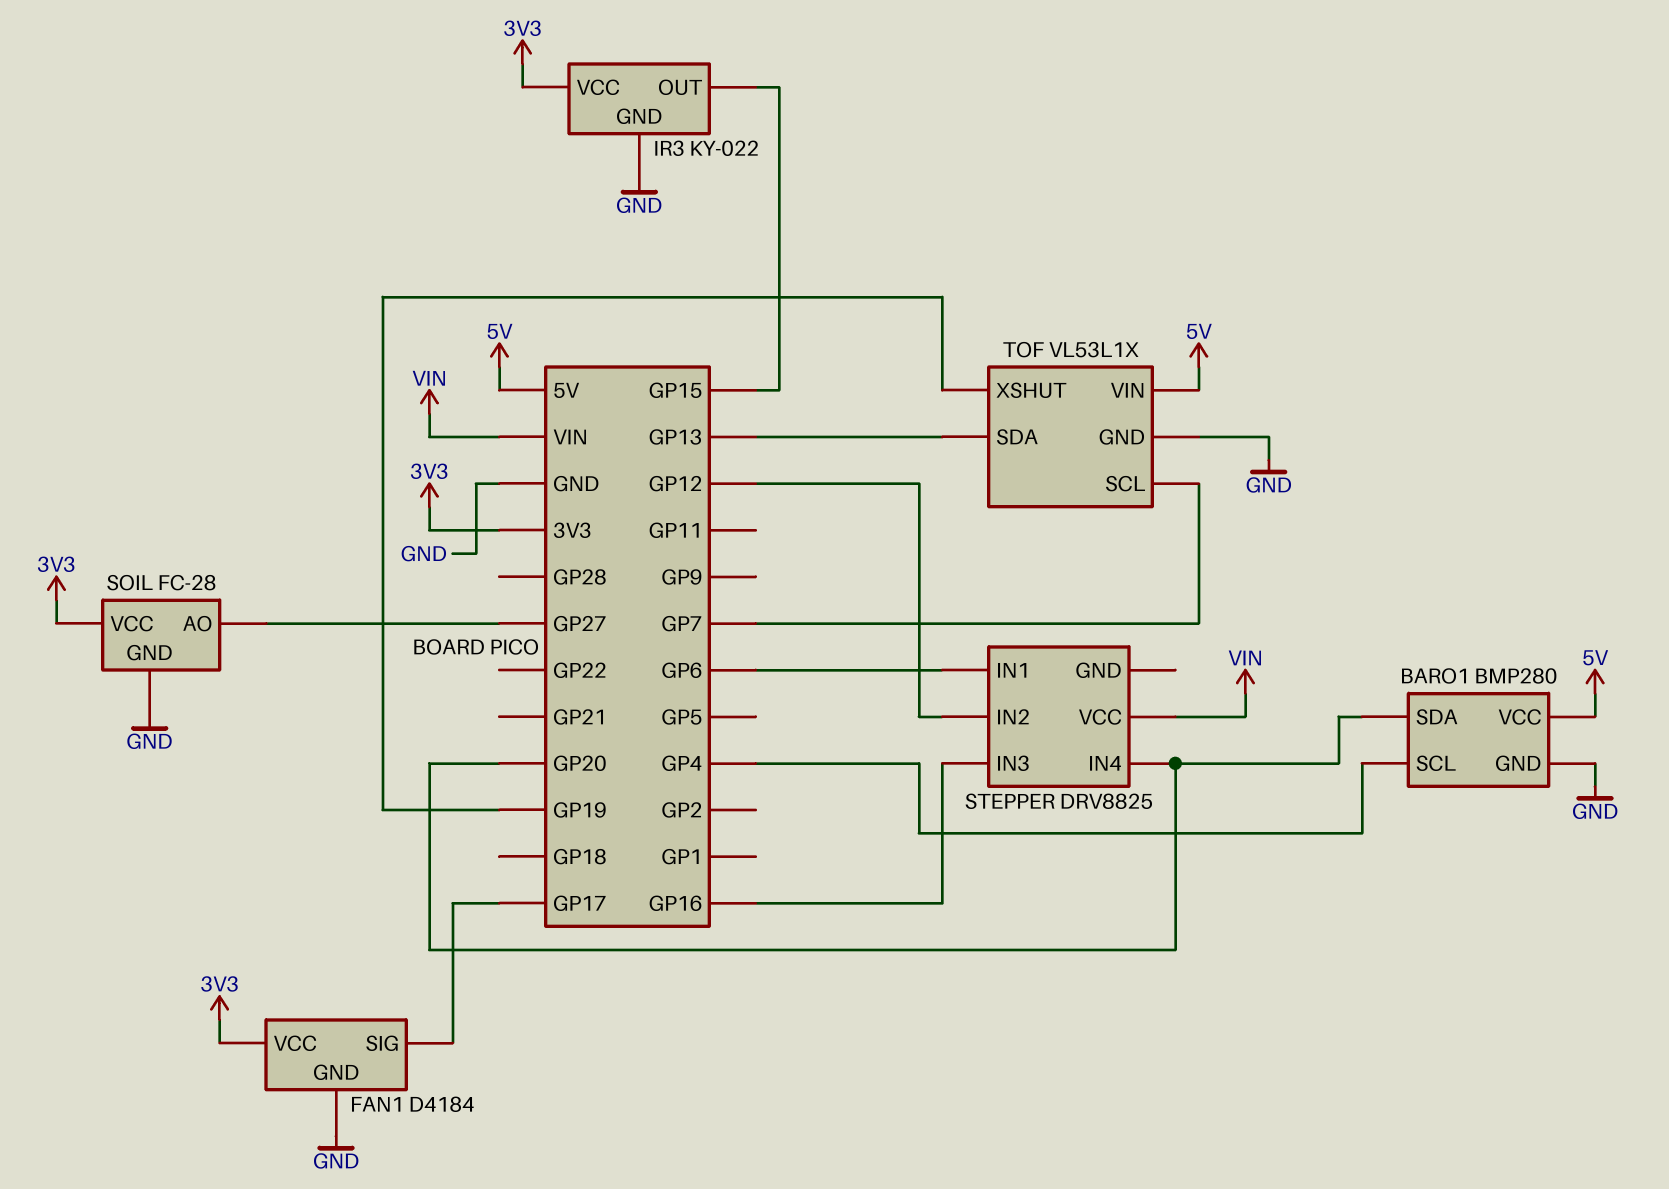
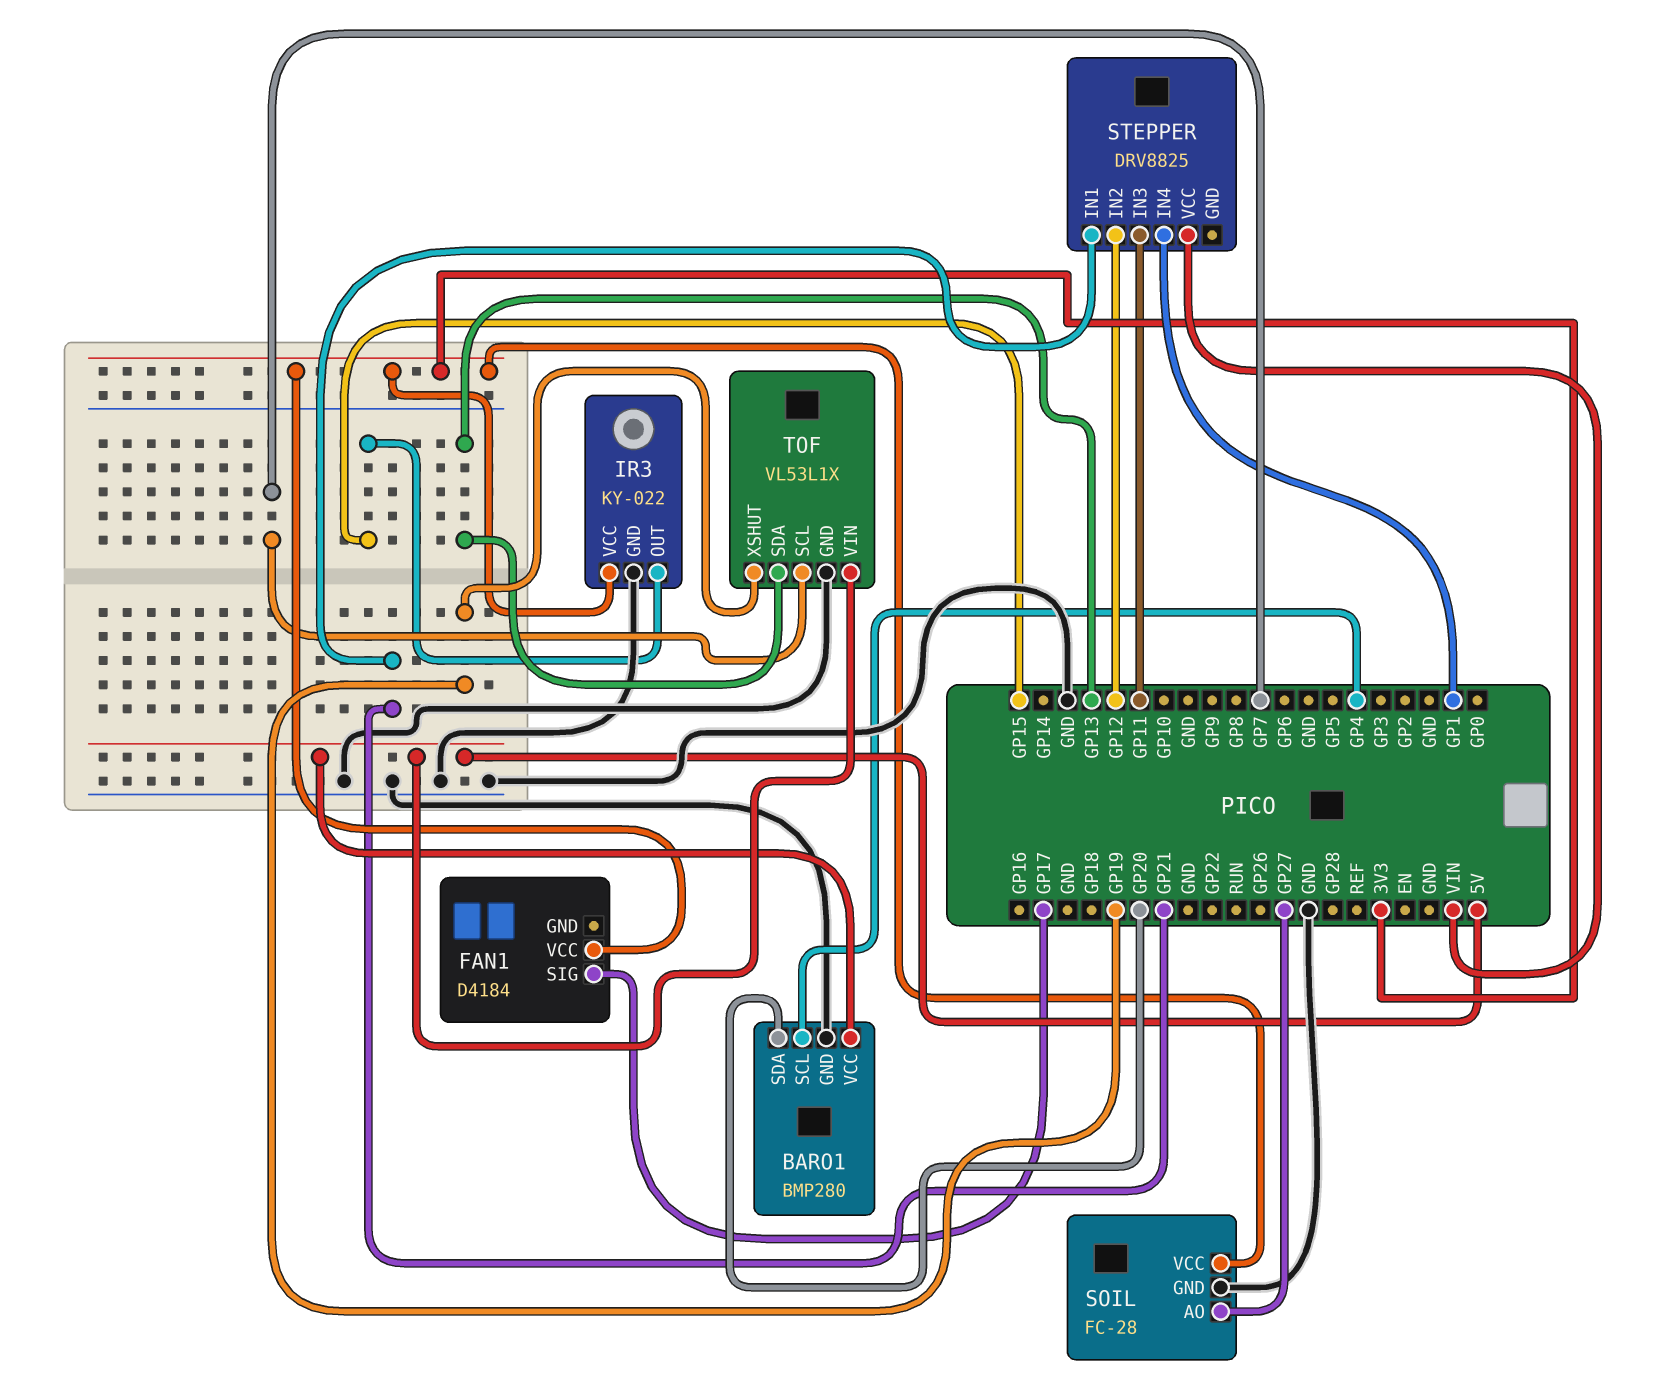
FAN1 pin GND: GND -> none
STEPPER pin IN1: GP6 -> GP21
STEPPER pin IN3: GP16 -> GP11
STEPPER pin IN4: GP20 -> GP1

